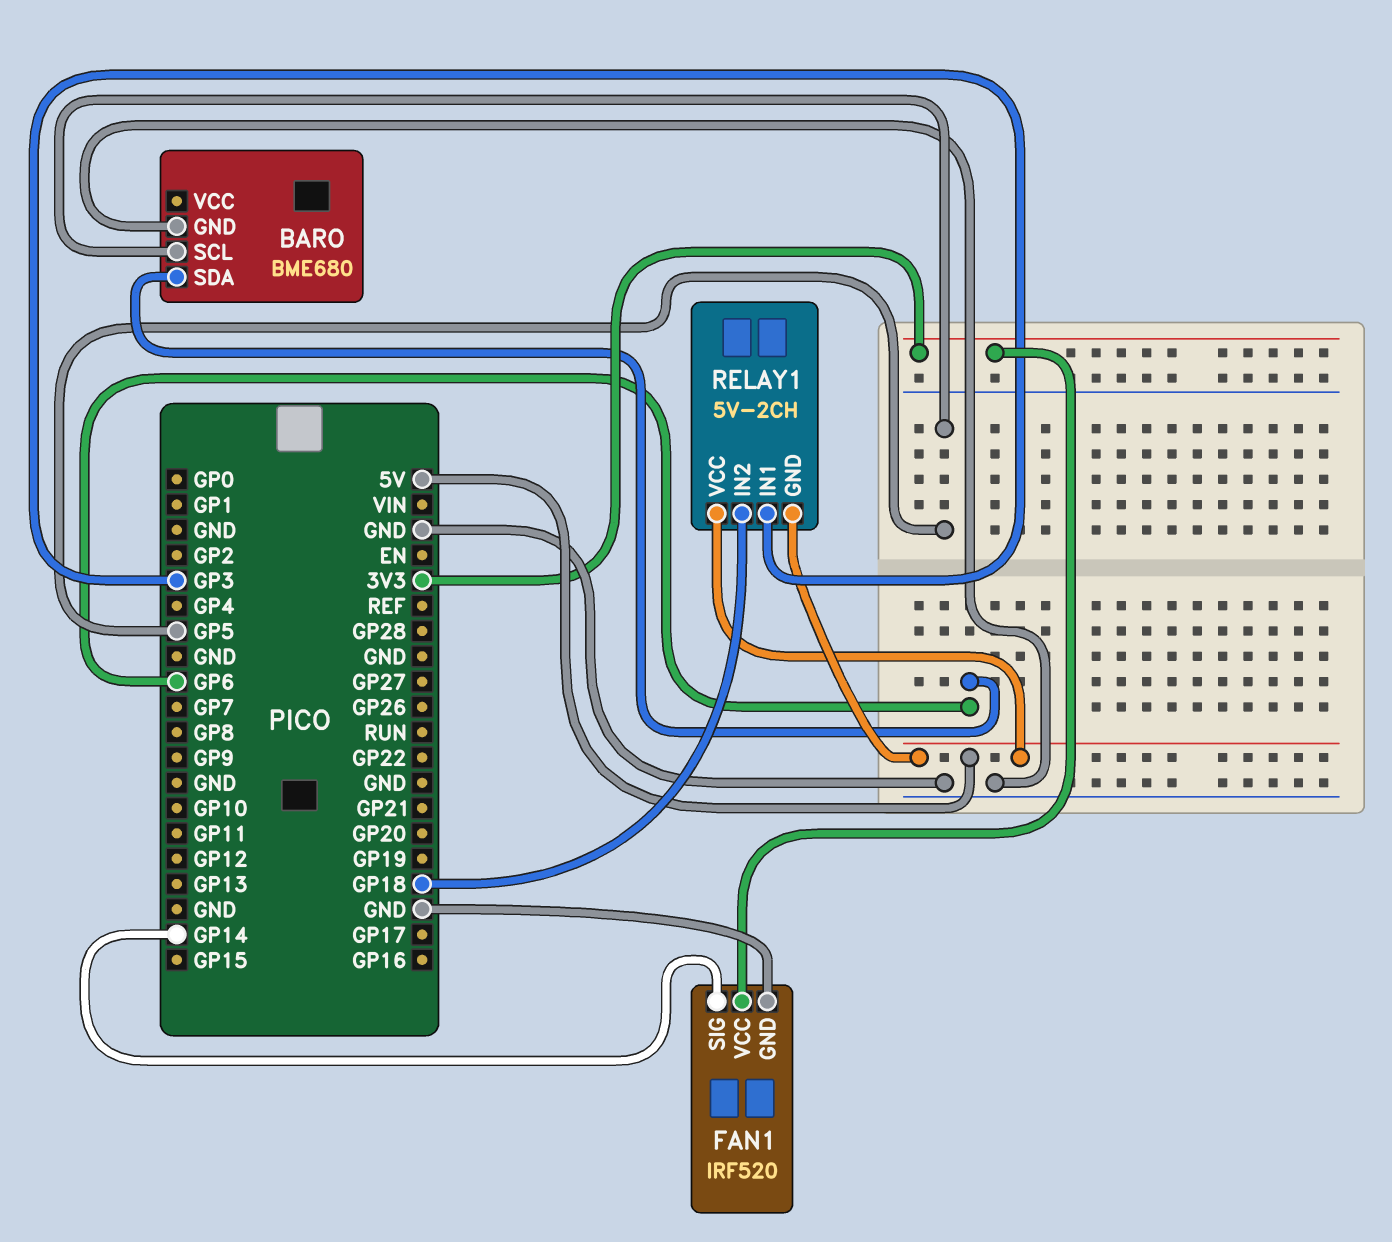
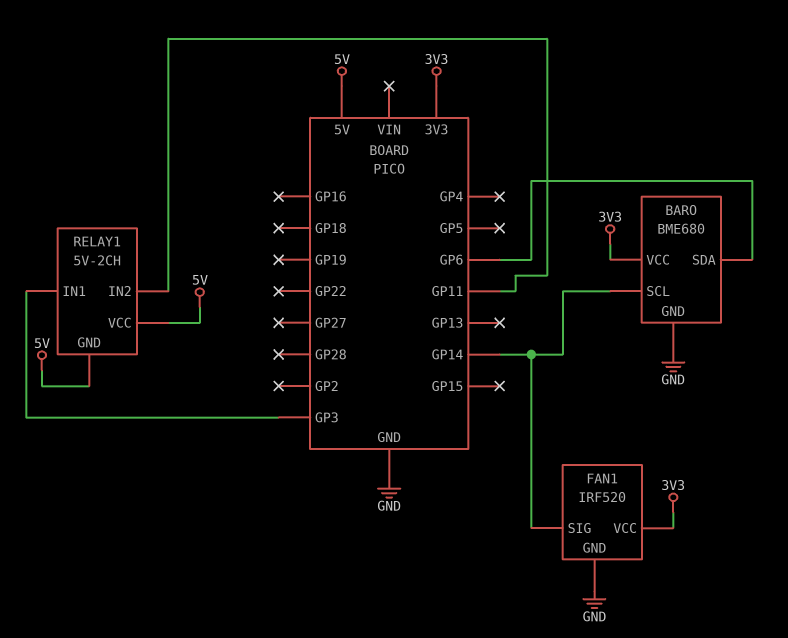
BARO pin SCL: GP5 -> GP14
BARO pin VCC: none -> 3V3
RELAY1 pin IN2: GP18 -> GP11

